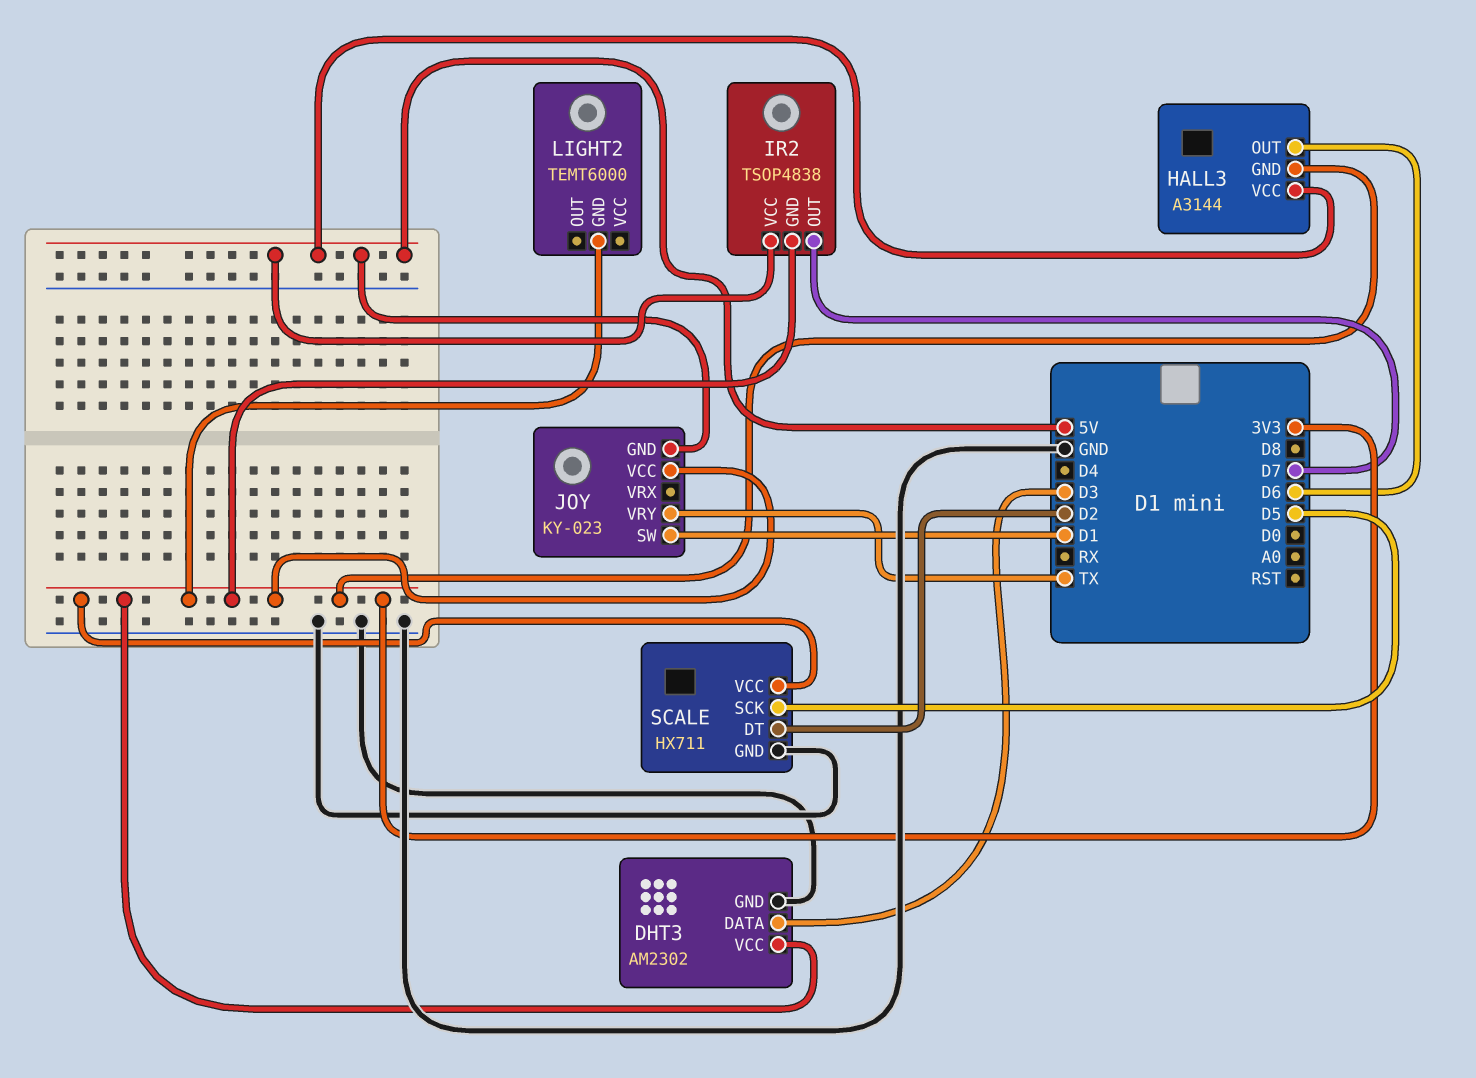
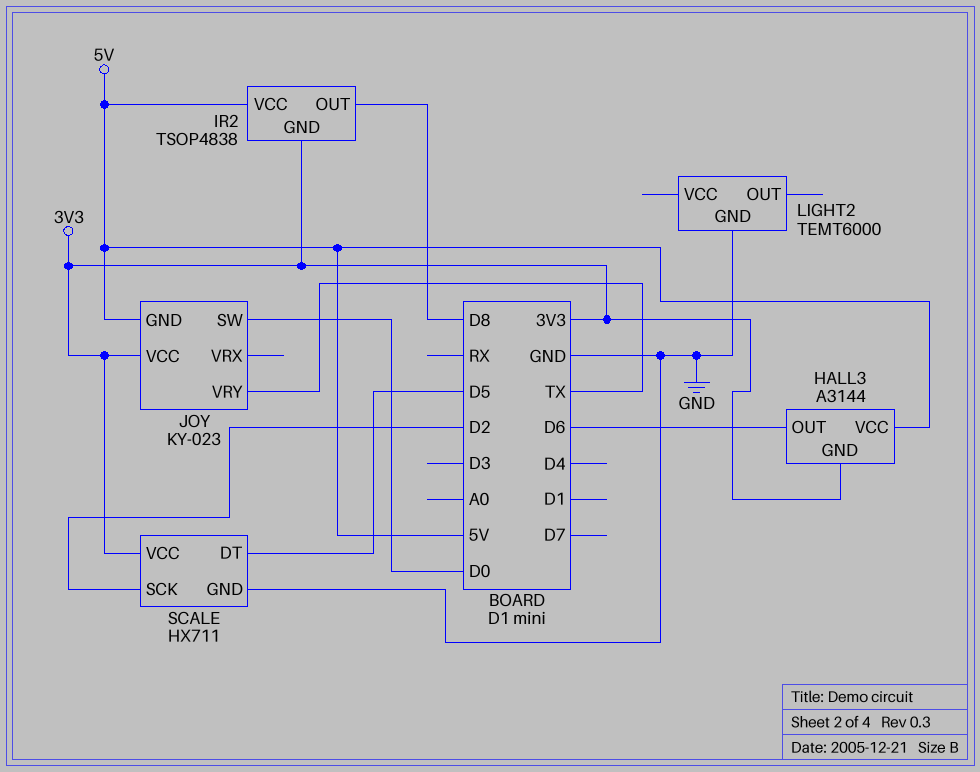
DHT3: AM2302 -> none
DHT3 pin DATA: D3 -> none
DHT3 pin GND: GND -> none
DHT3 pin VCC: 3V3 -> none
IR2 pin OUT: D7 -> D8
JOY pin SW: D1 -> D0
LIGHT2 pin GND: 3V3 -> GND
SCALE pin DT: D2 -> D5
SCALE pin SCK: D5 -> D2

